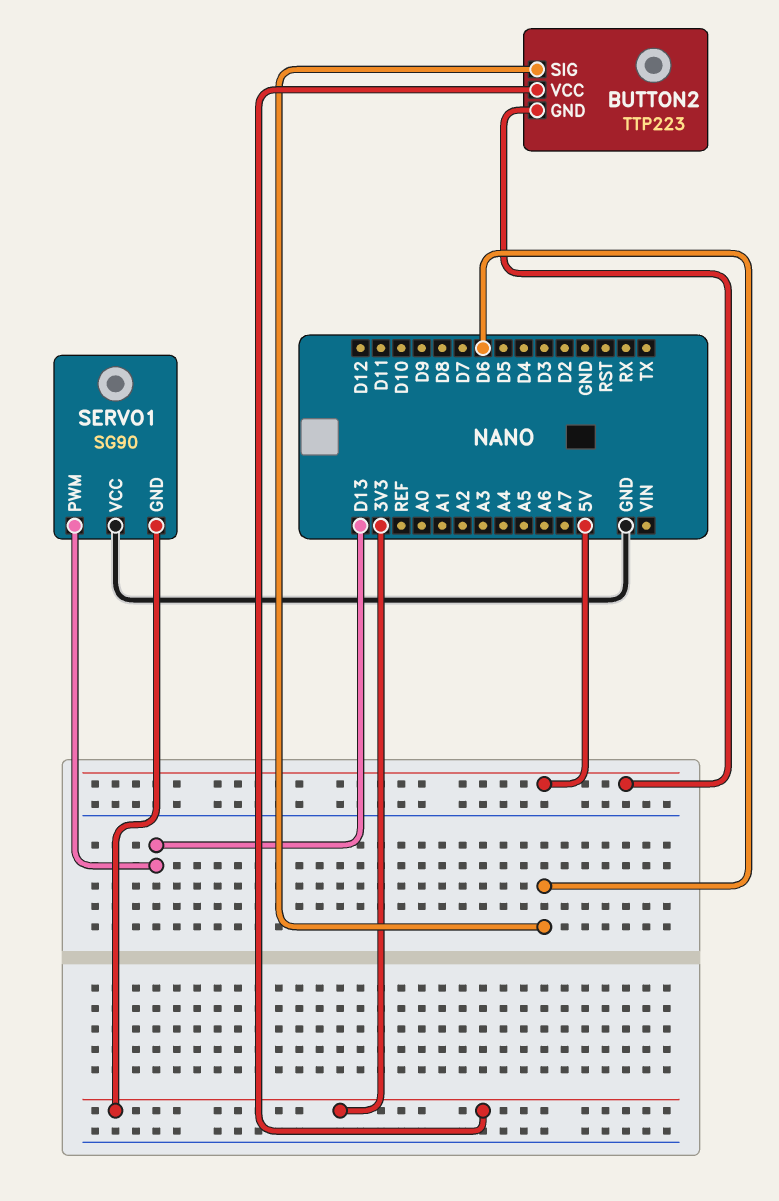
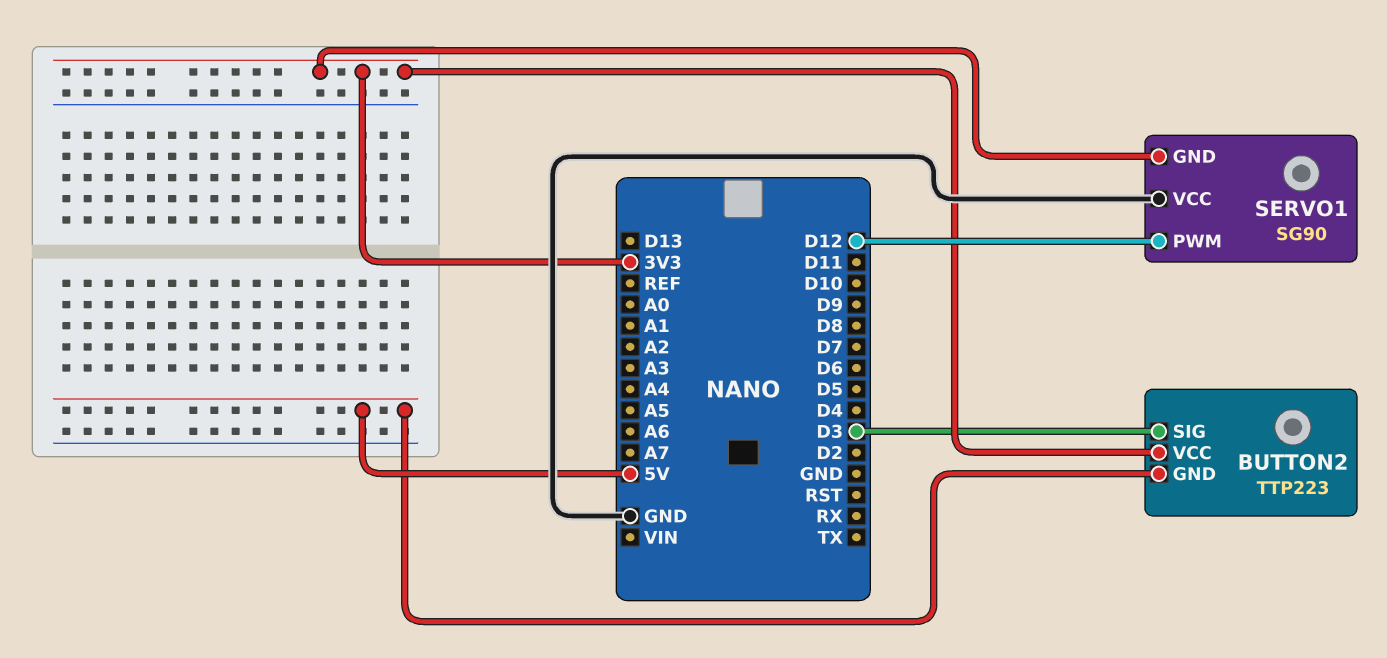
BUTTON2 pin SIG: D6 -> D3
SERVO1 pin PWM: D13 -> D12

